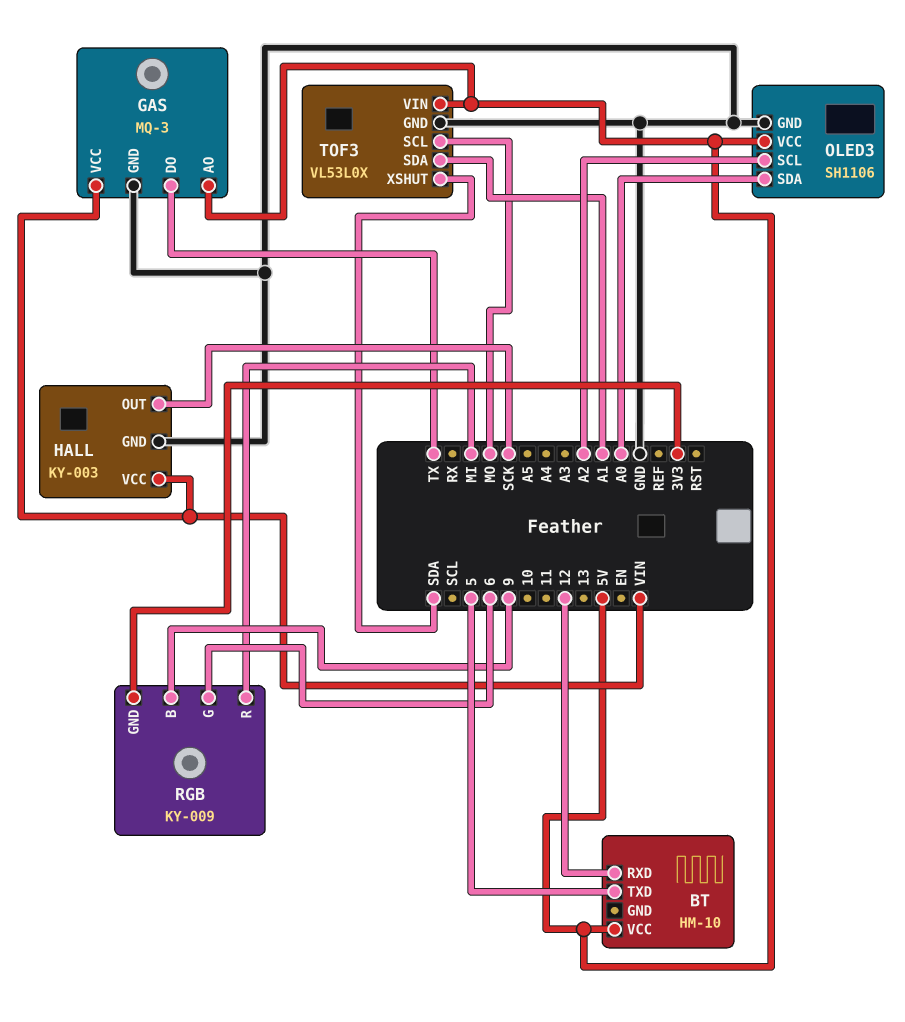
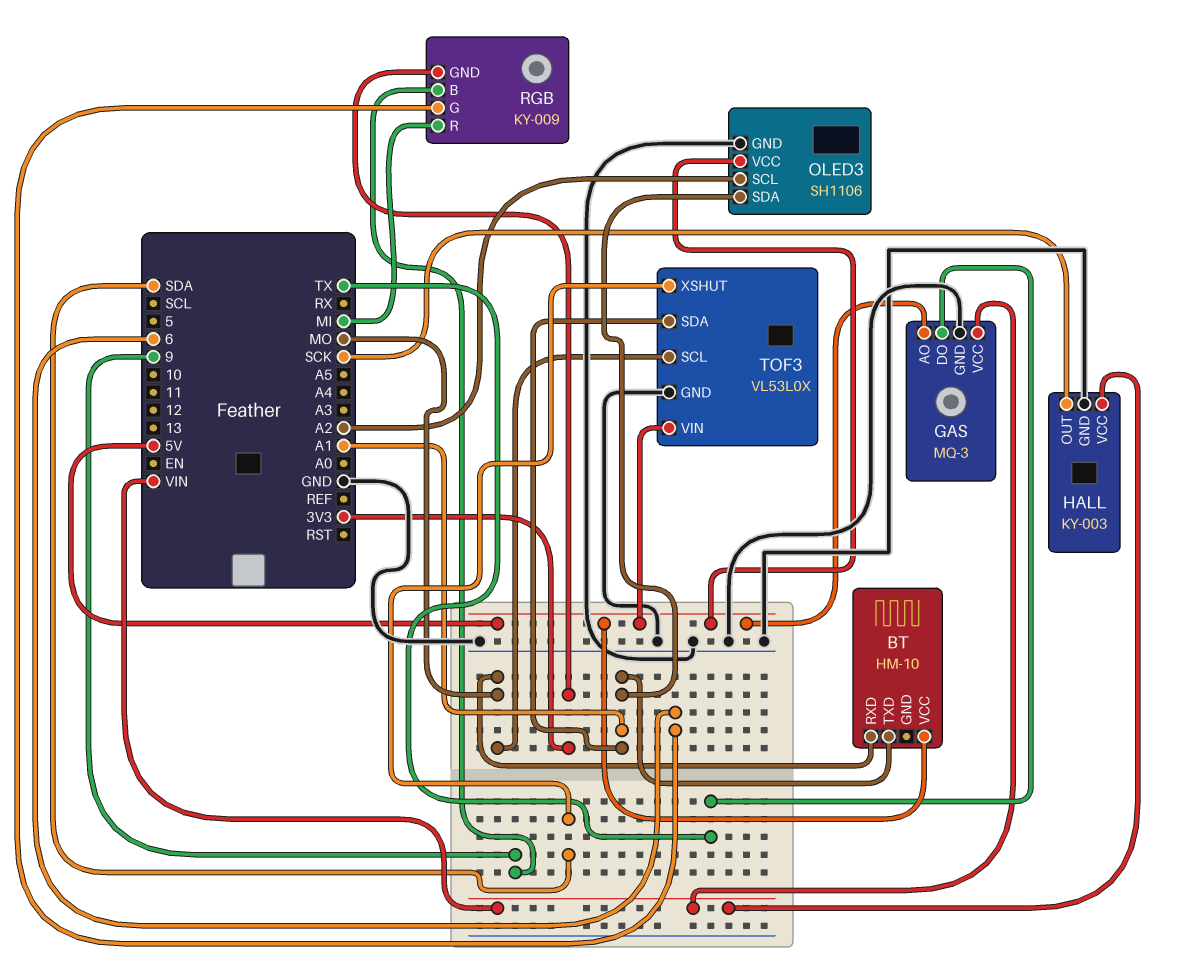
BT pin RXD: 12 -> MO
BT pin TXD: 5 -> A1
OLED3 pin SDA: A0 -> A1

